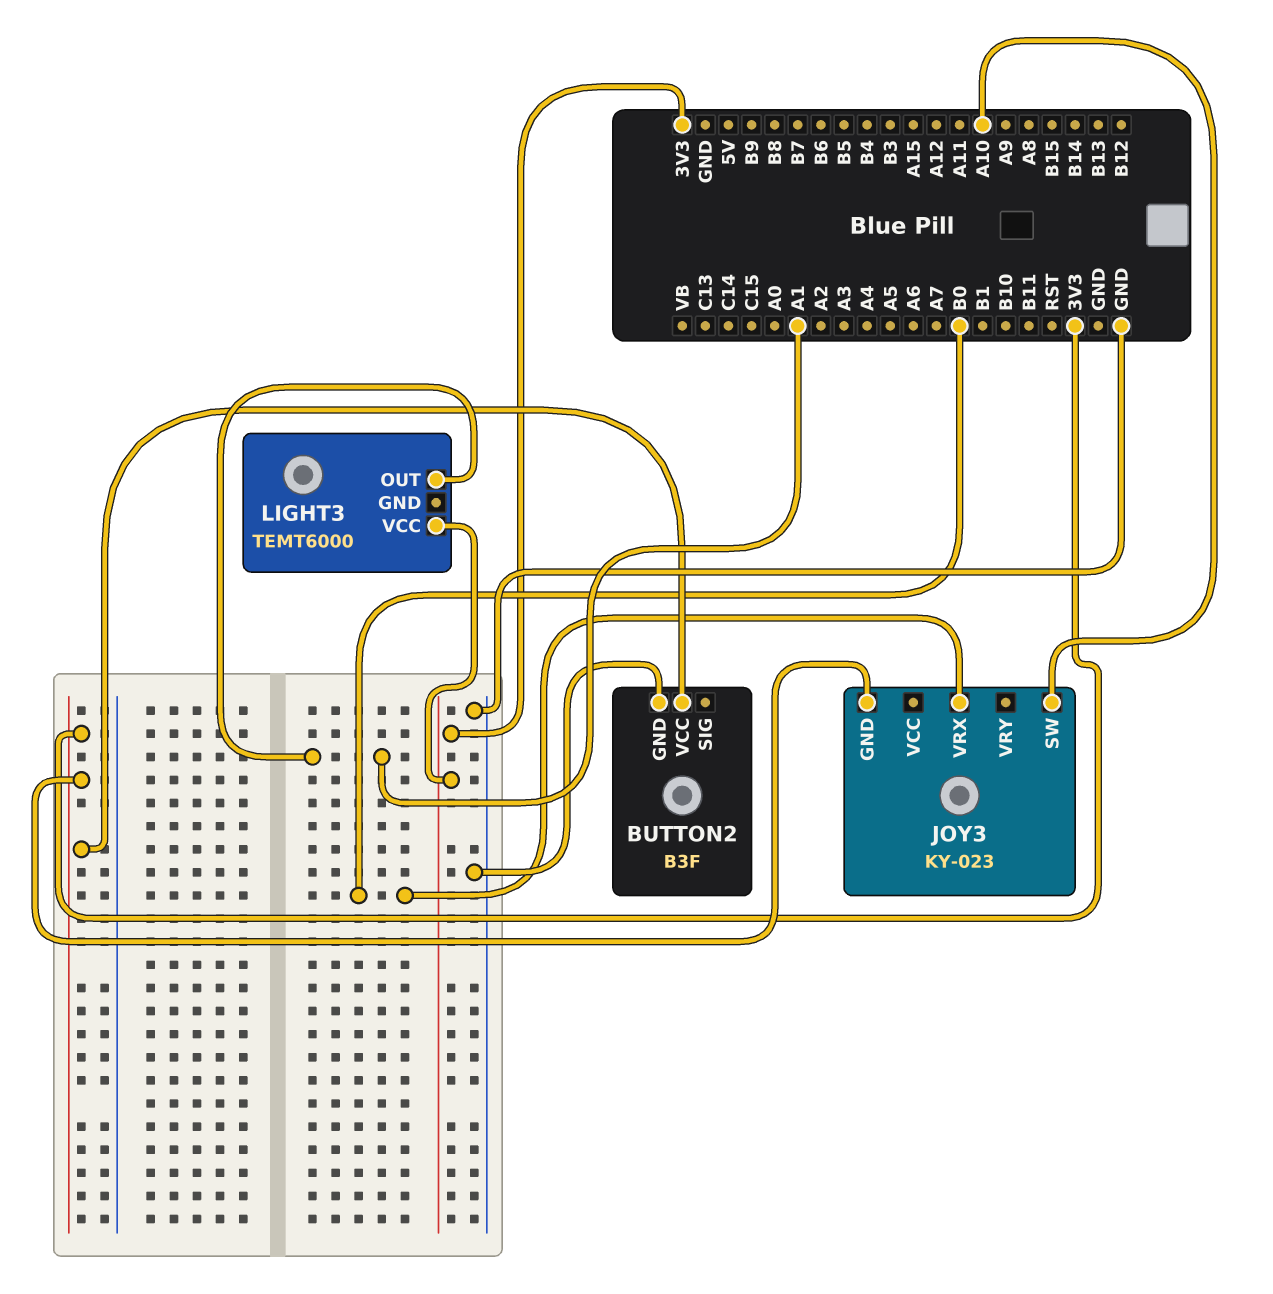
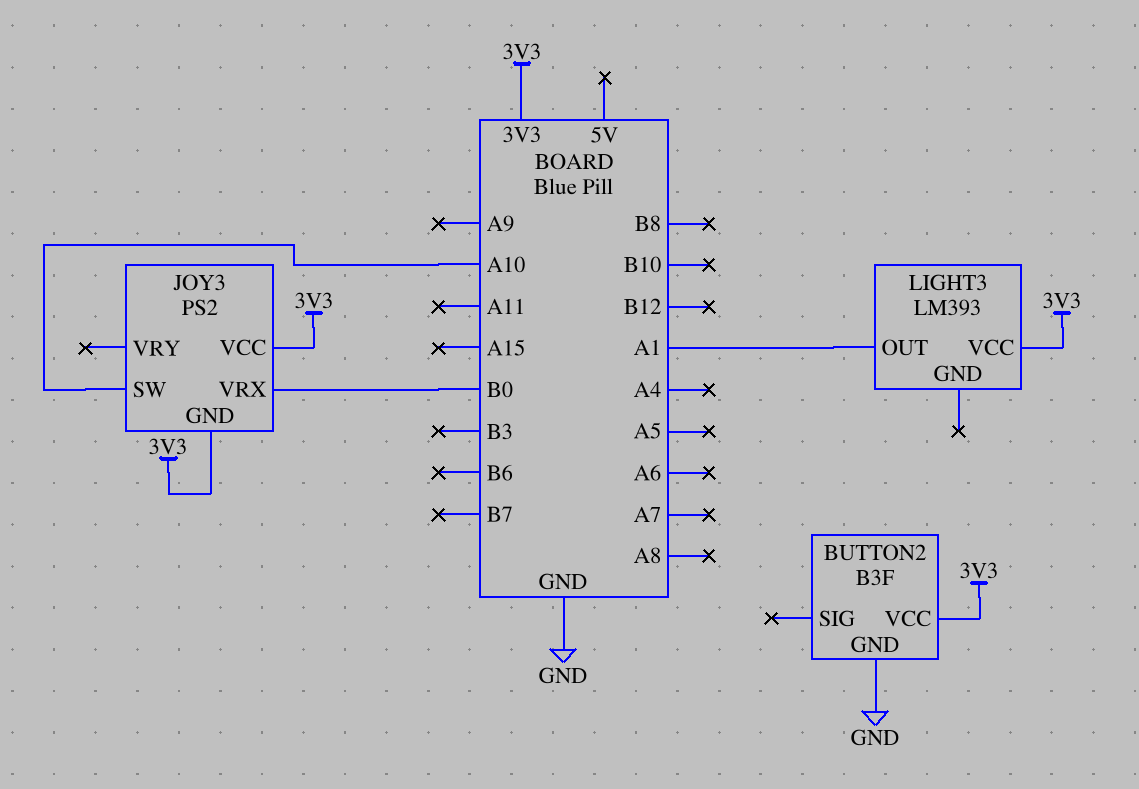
JOY3: KY-023 -> PS2
JOY3 pin VCC: none -> 3V3
LIGHT3: TEMT6000 -> LM393

